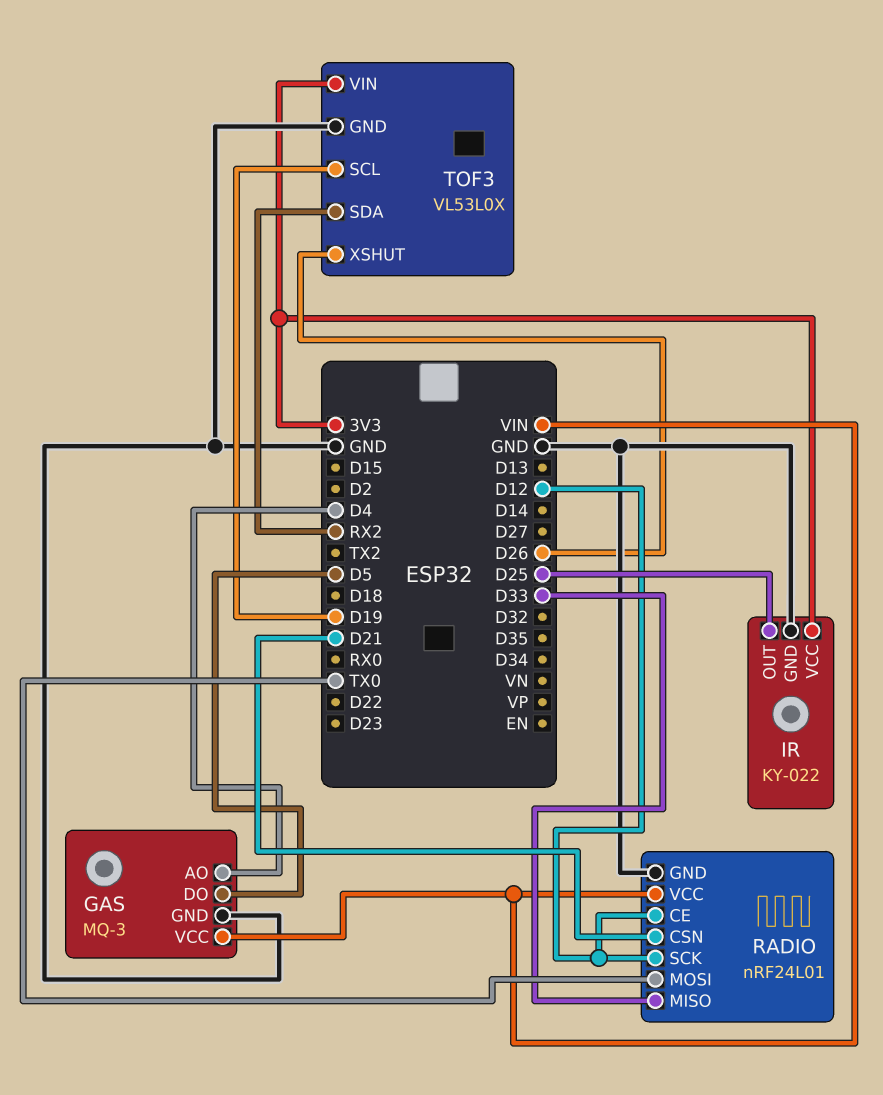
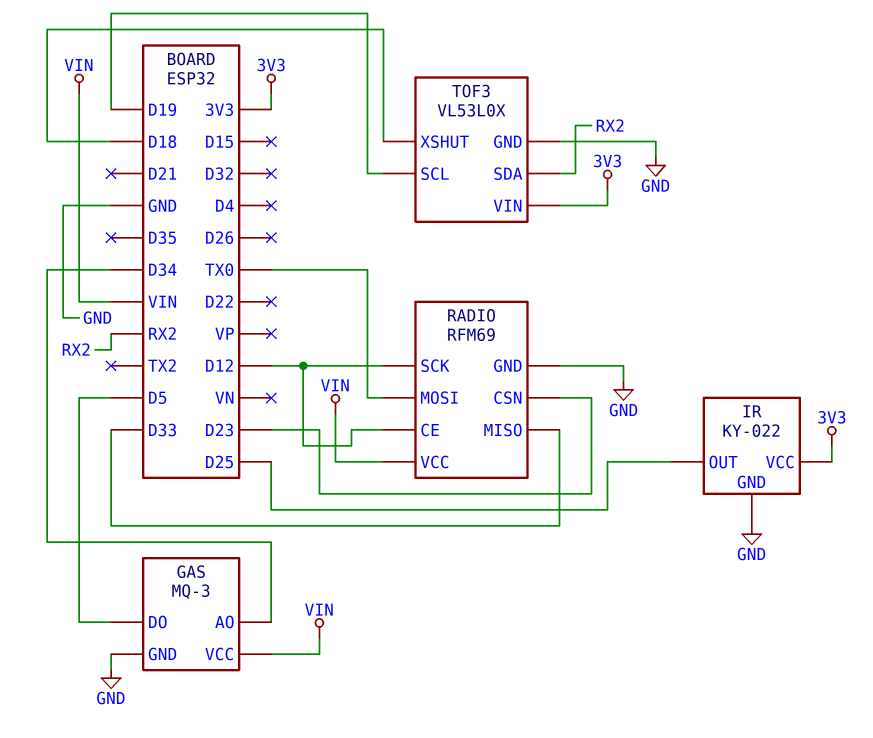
GAS pin AO: D4 -> D34
RADIO: nRF24L01 -> RFM69
RADIO pin CSN: D21 -> D23
TOF3 pin XSHUT: D26 -> D18

